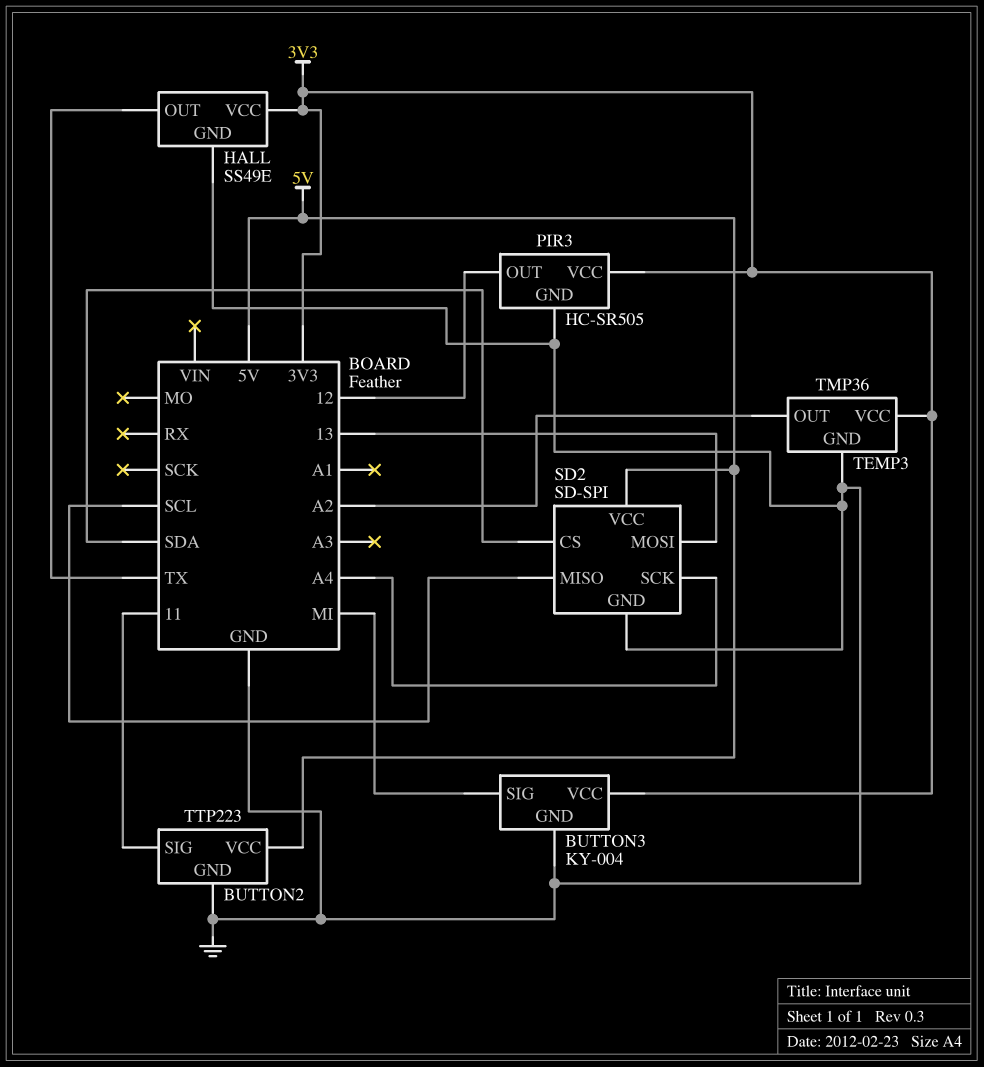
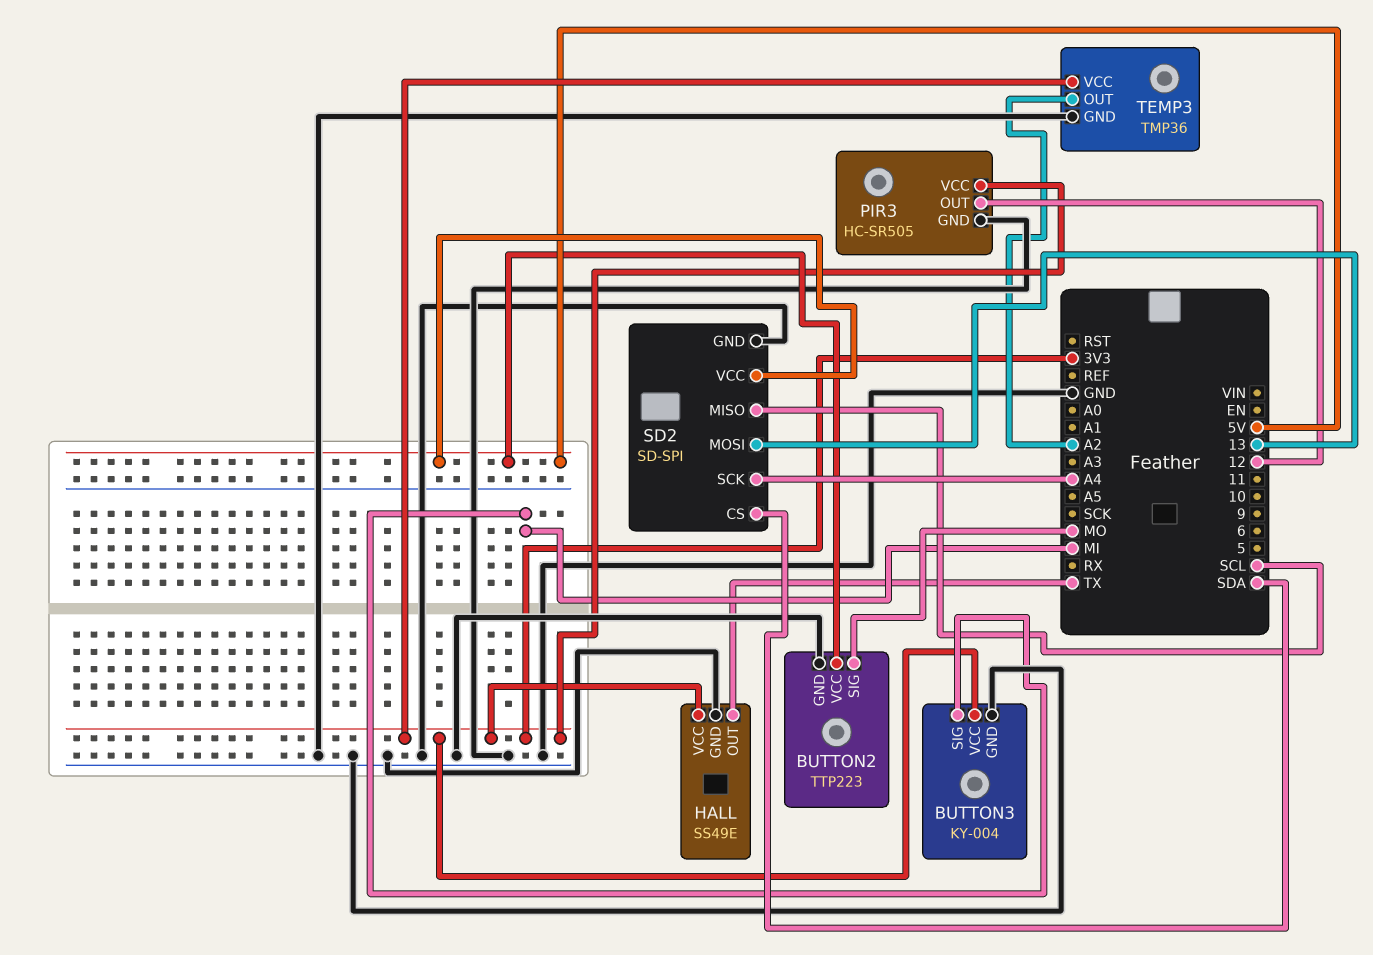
BUTTON2 pin SIG: 11 -> MO

